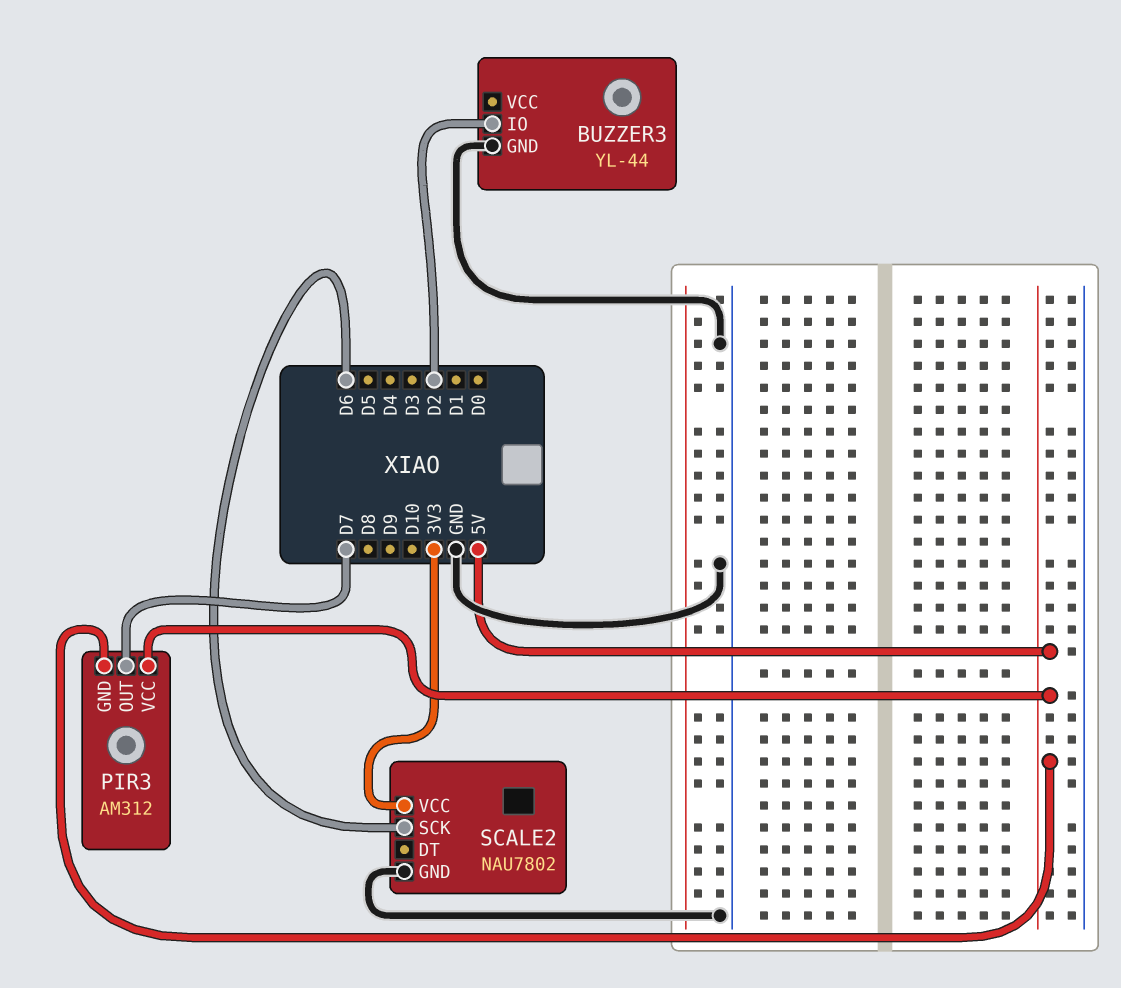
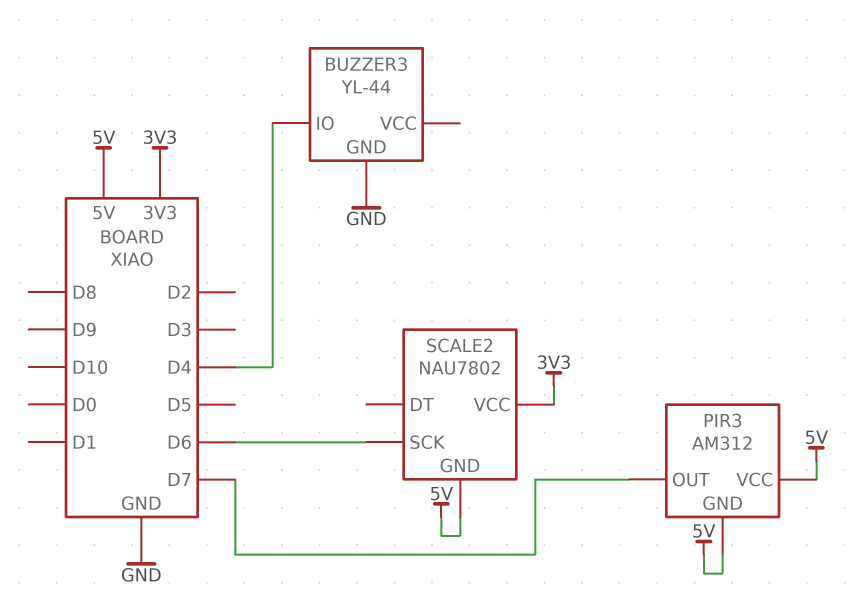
BUZZER3 pin IO: D2 -> D4
SCALE2 pin GND: GND -> 5V

